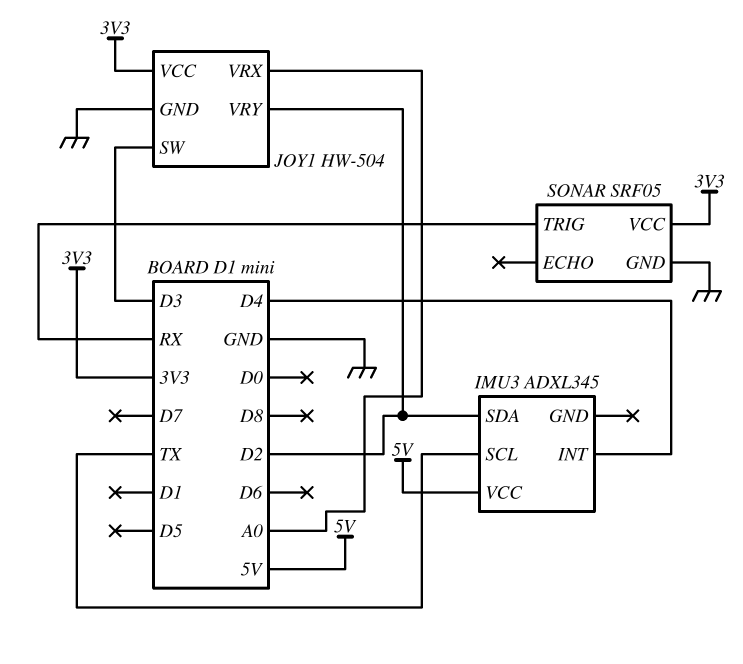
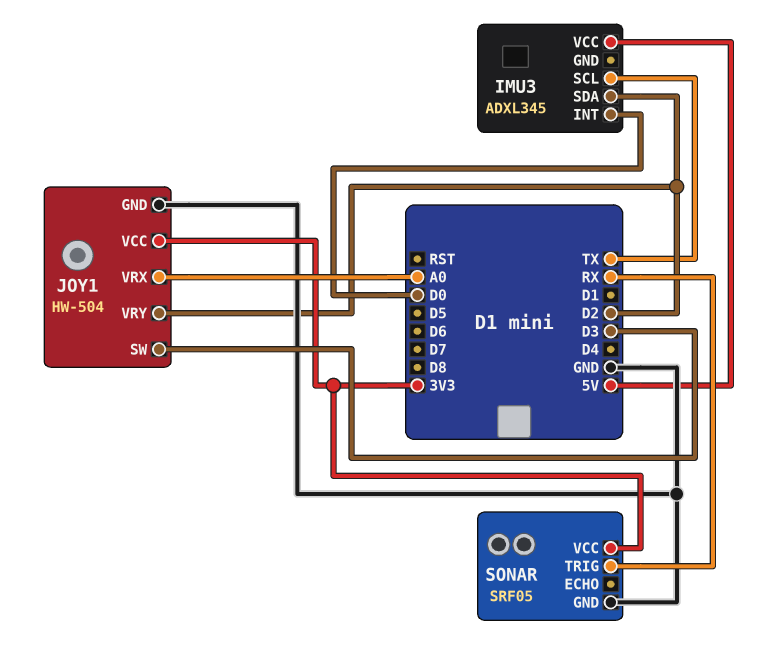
IMU3 pin INT: D4 -> D0

